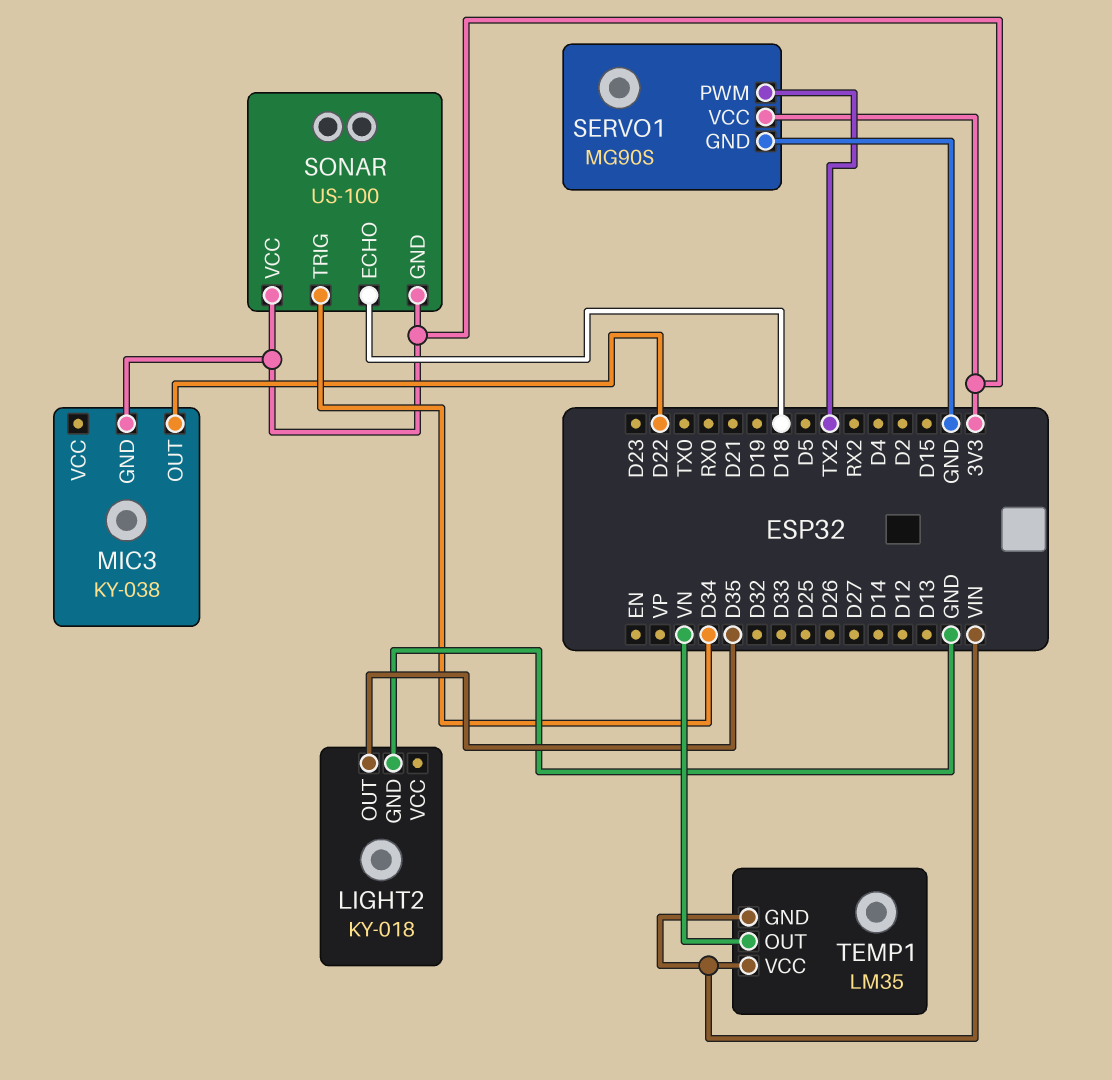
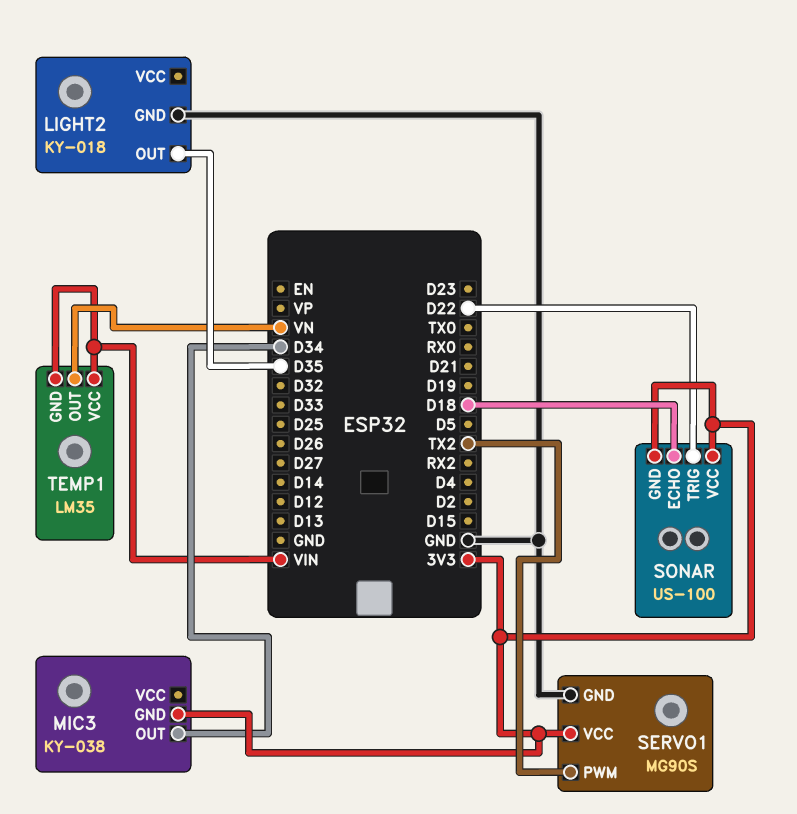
MIC3 pin OUT: D22 -> D34
SONAR pin TRIG: D34 -> D22

